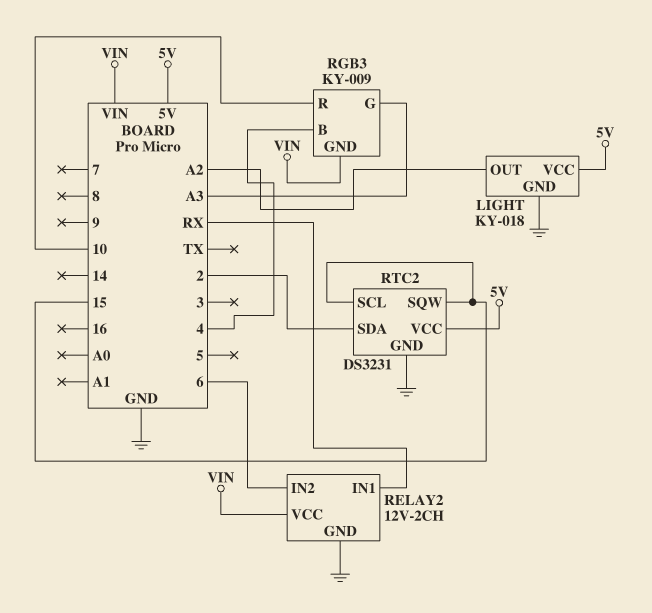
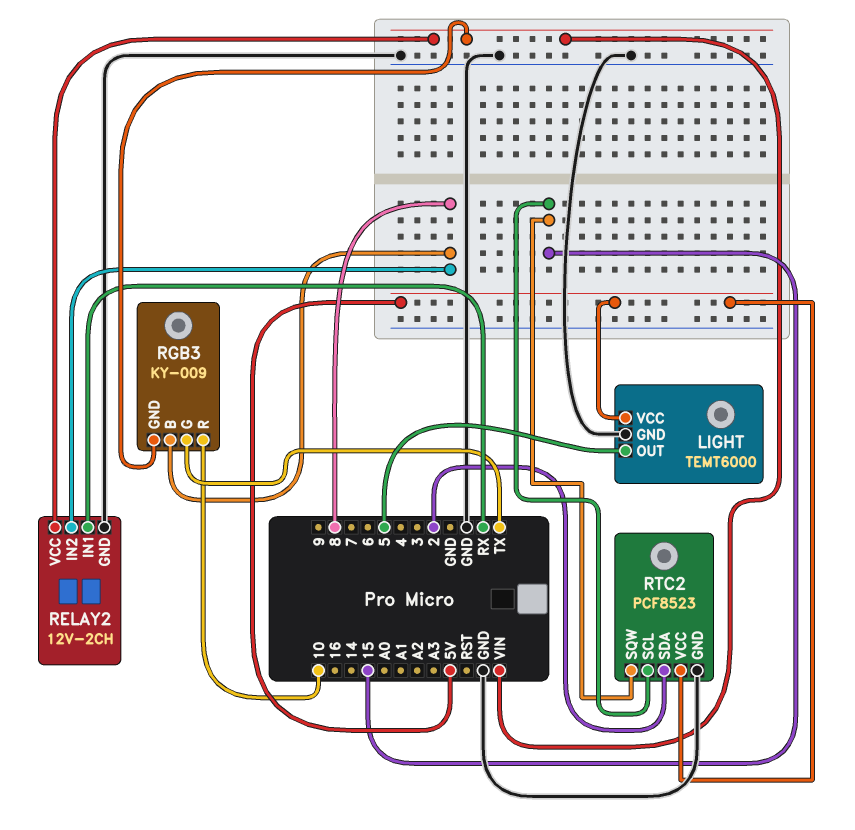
LIGHT: KY-018 -> TEMT6000
LIGHT pin OUT: A2 -> 5
RELAY2 pin IN2: 6 -> 8
RGB3 pin B: 4 -> 8
RGB3 pin G: A3 -> TX
RTC2: DS3231 -> PCF8523

